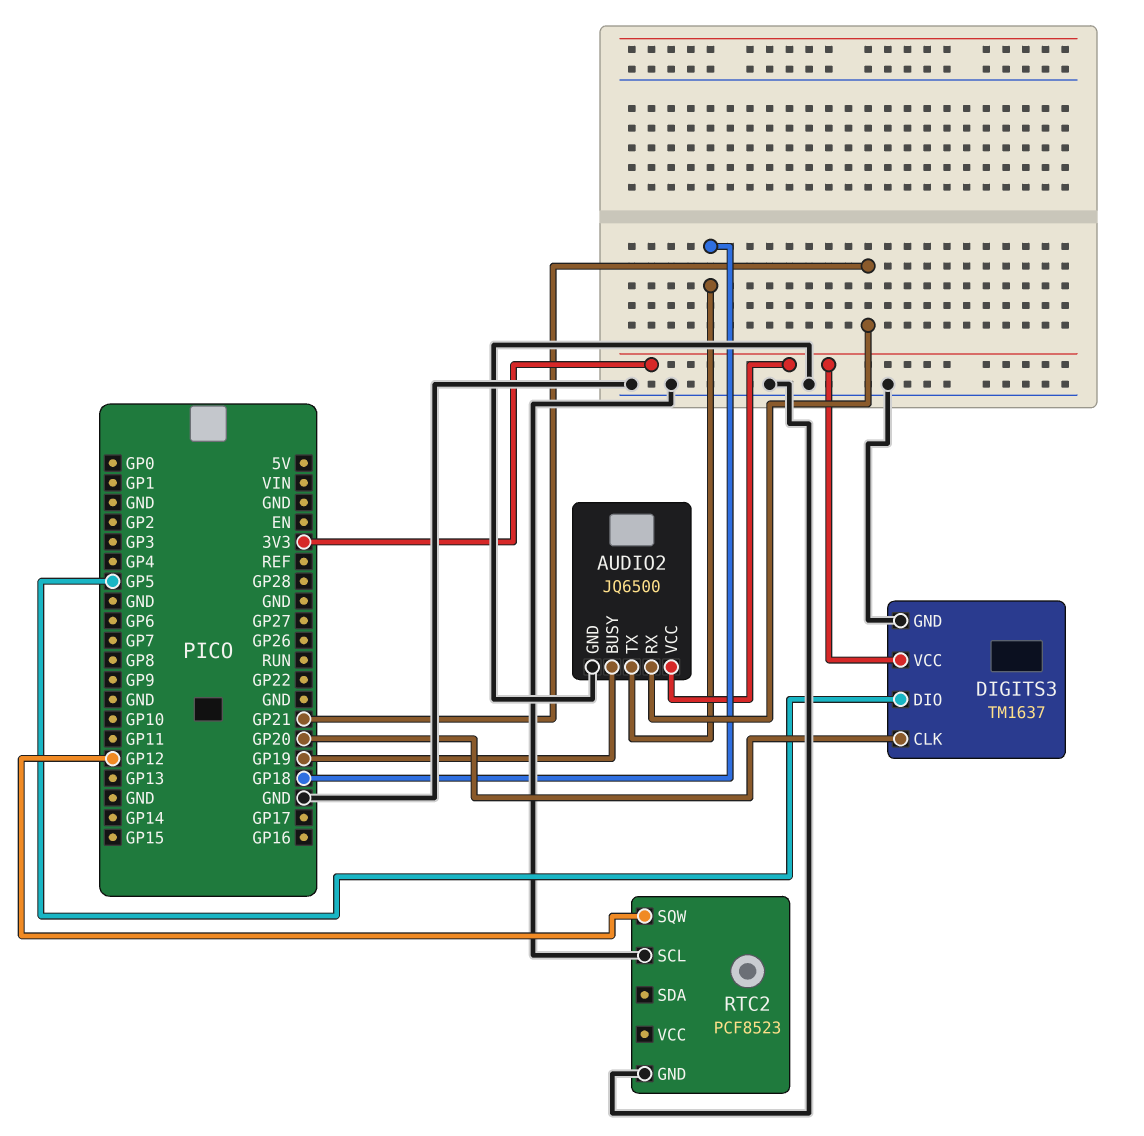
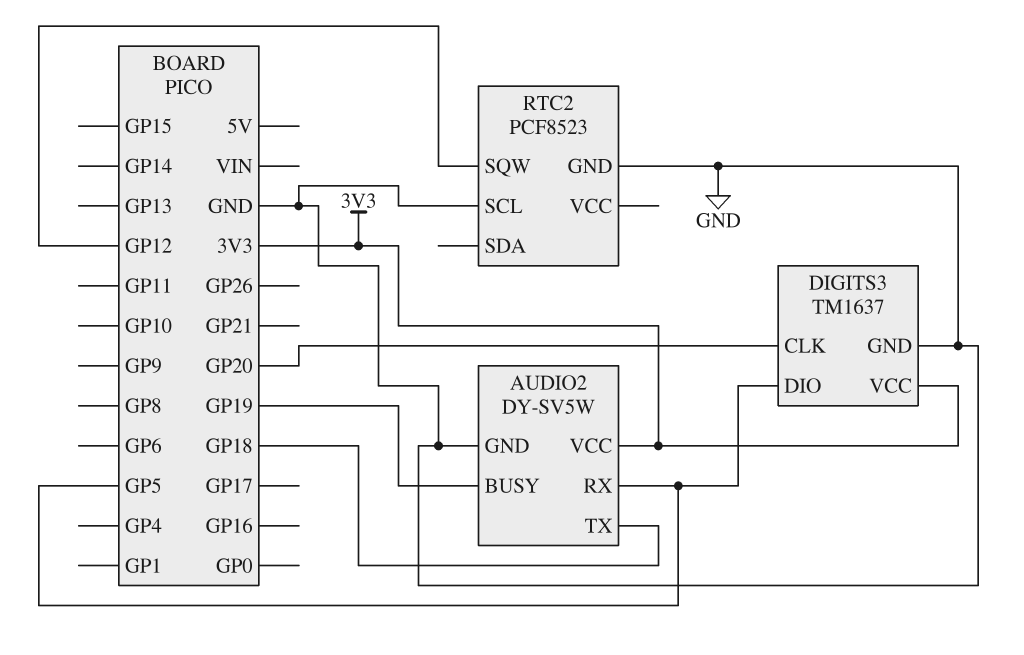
AUDIO2: JQ6500 -> DY-SV5W
AUDIO2 pin RX: GP21 -> GP5

